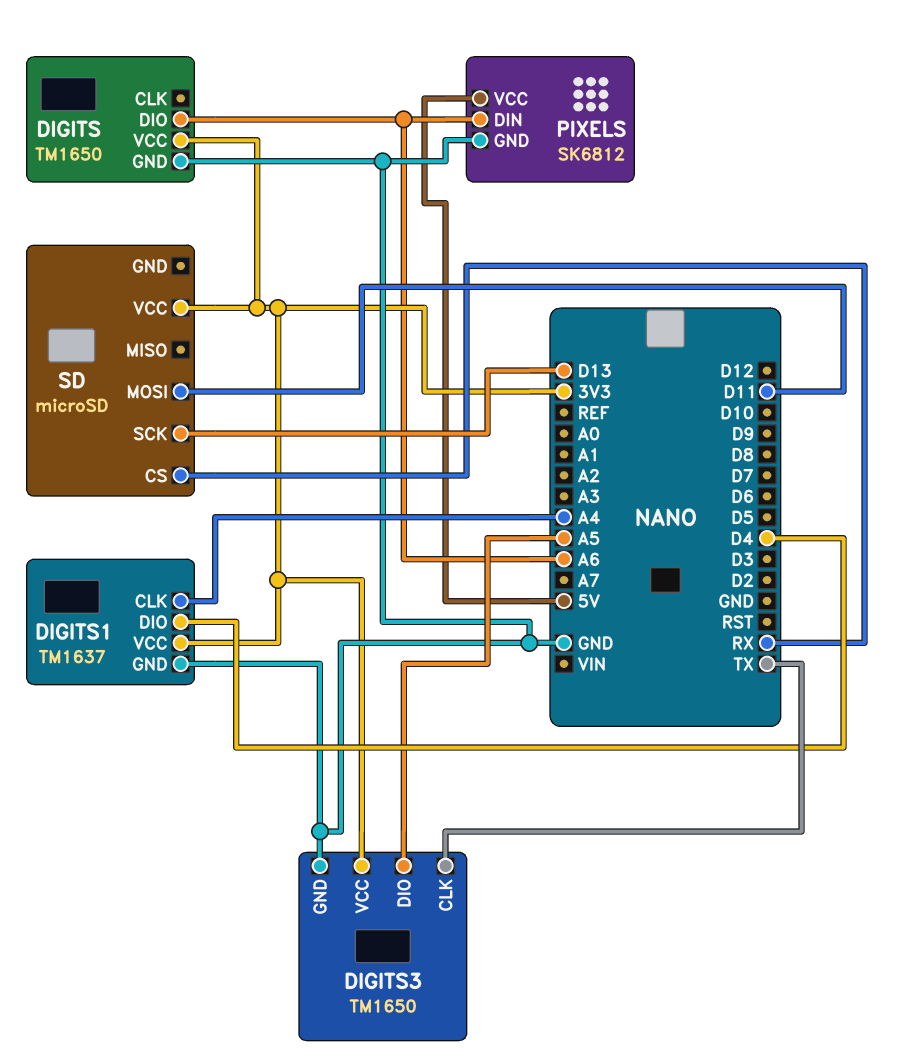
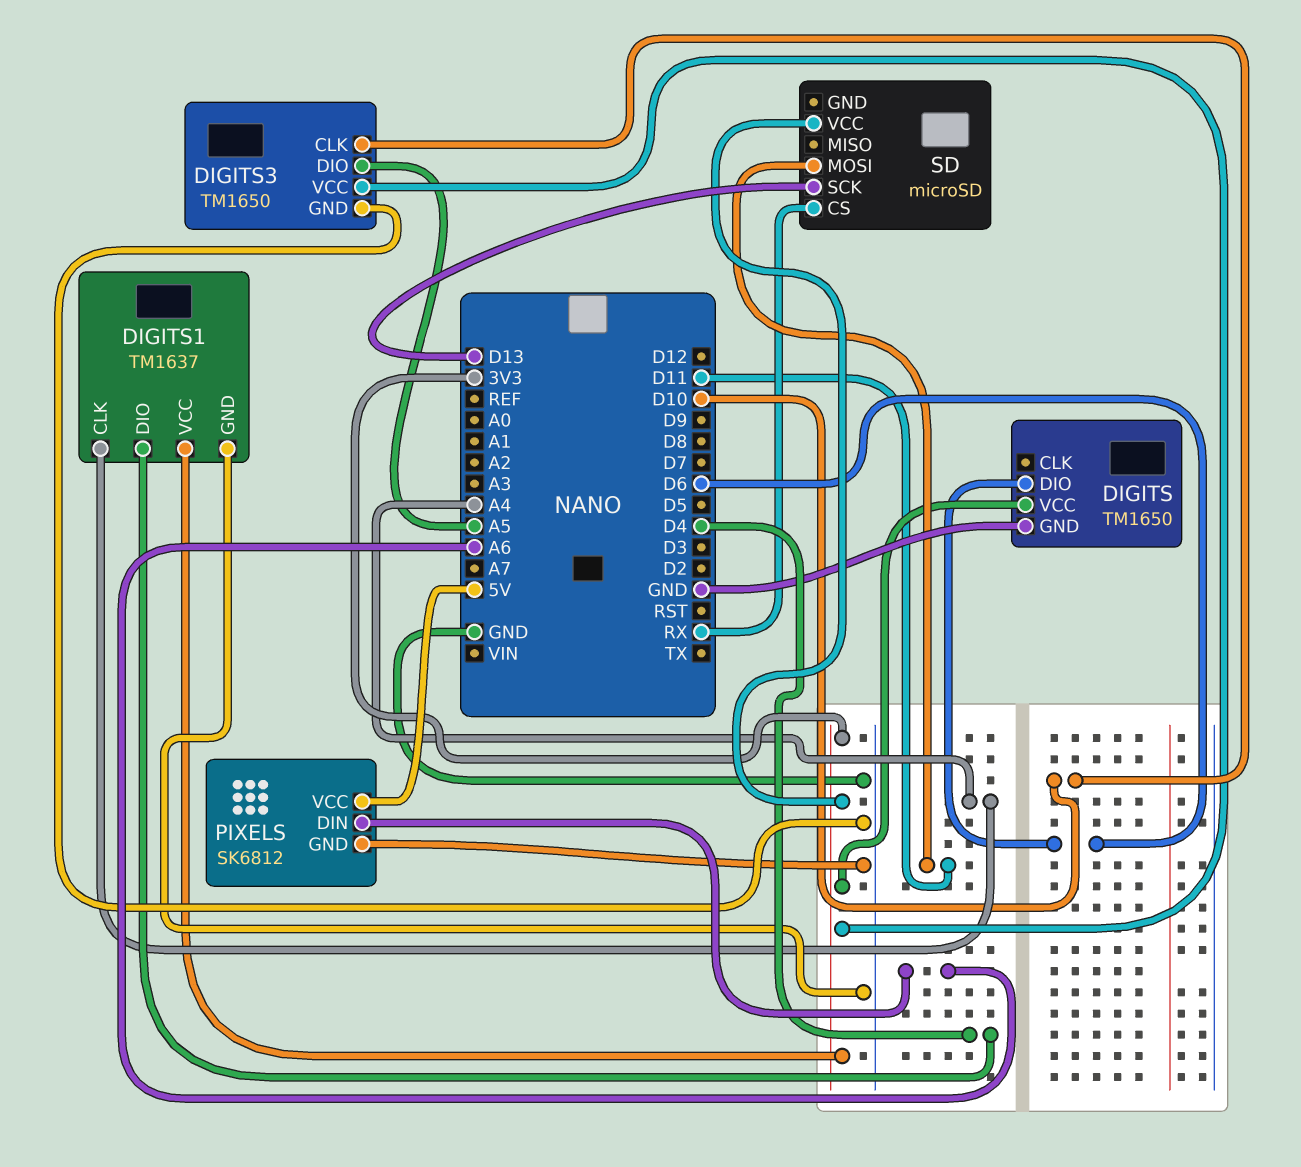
DIGITS pin DIO: A6 -> D6
DIGITS3 pin CLK: TX -> D10

